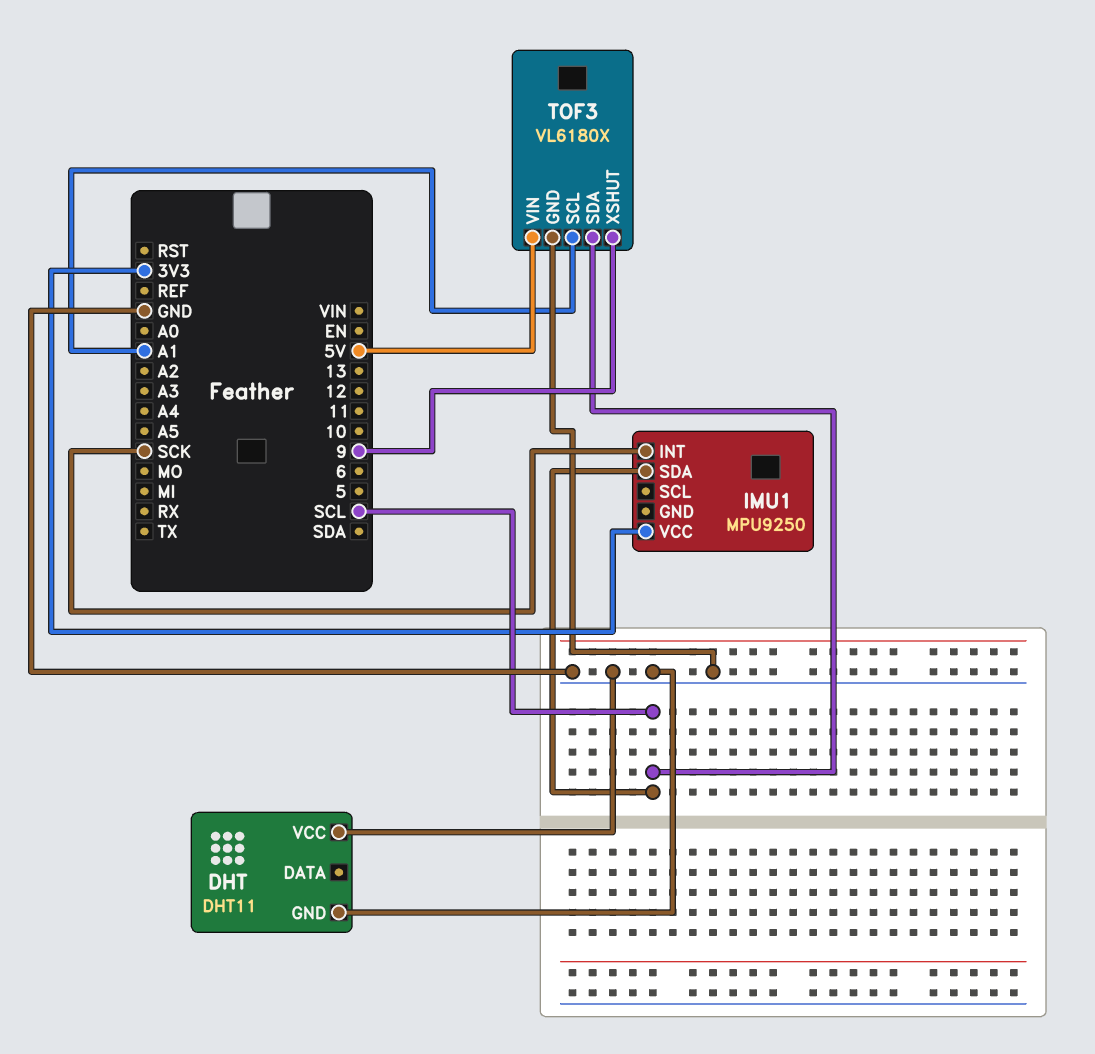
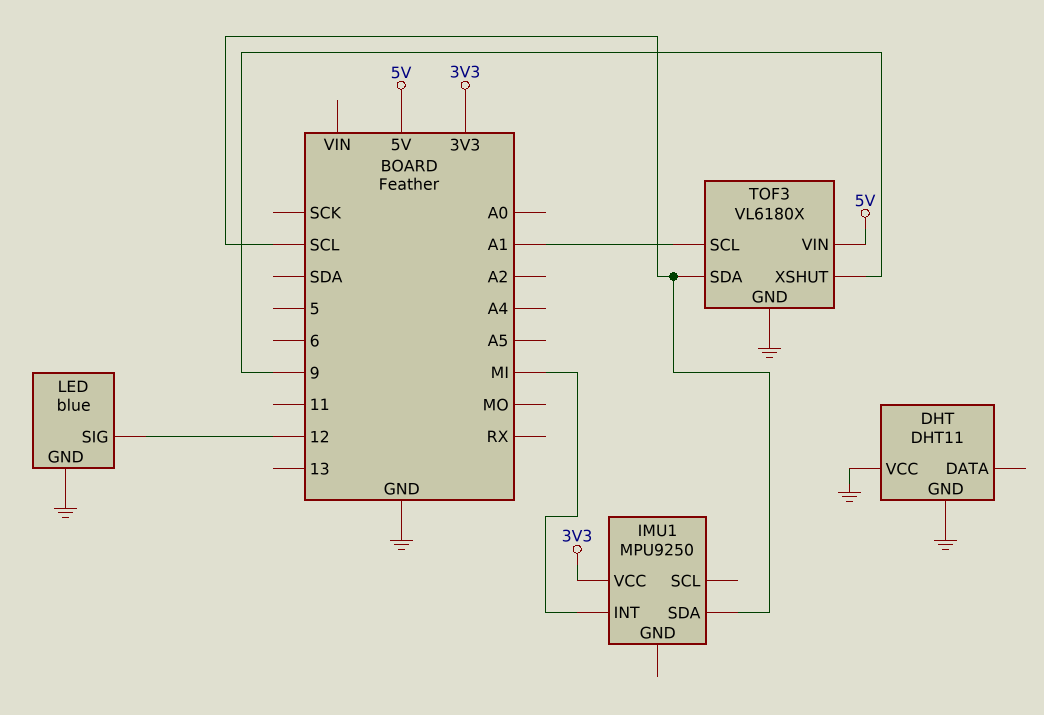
IMU1 pin INT: SCK -> MI
LED: none -> blue
LED pin GND: none -> GND
LED pin SIG: none -> 12

